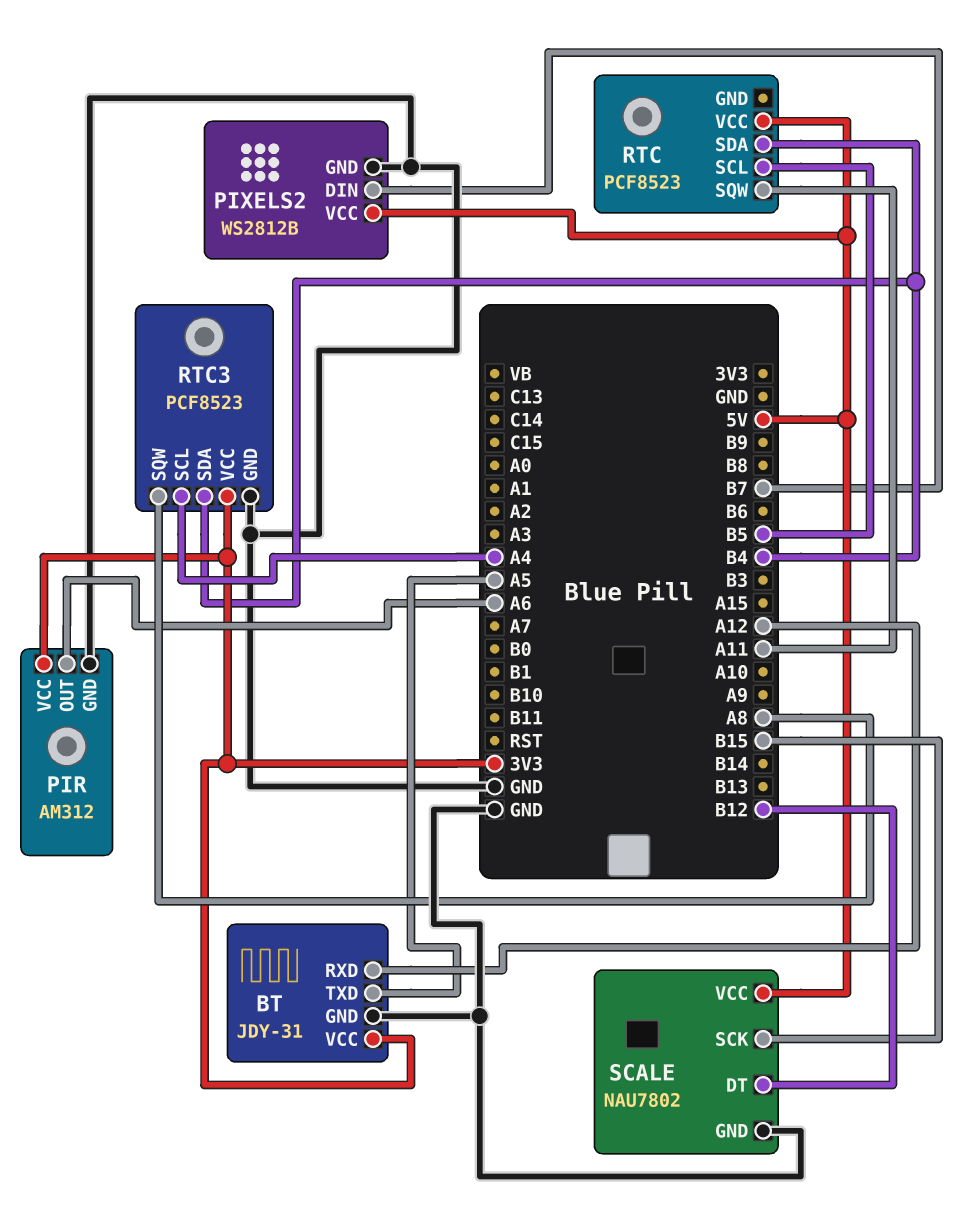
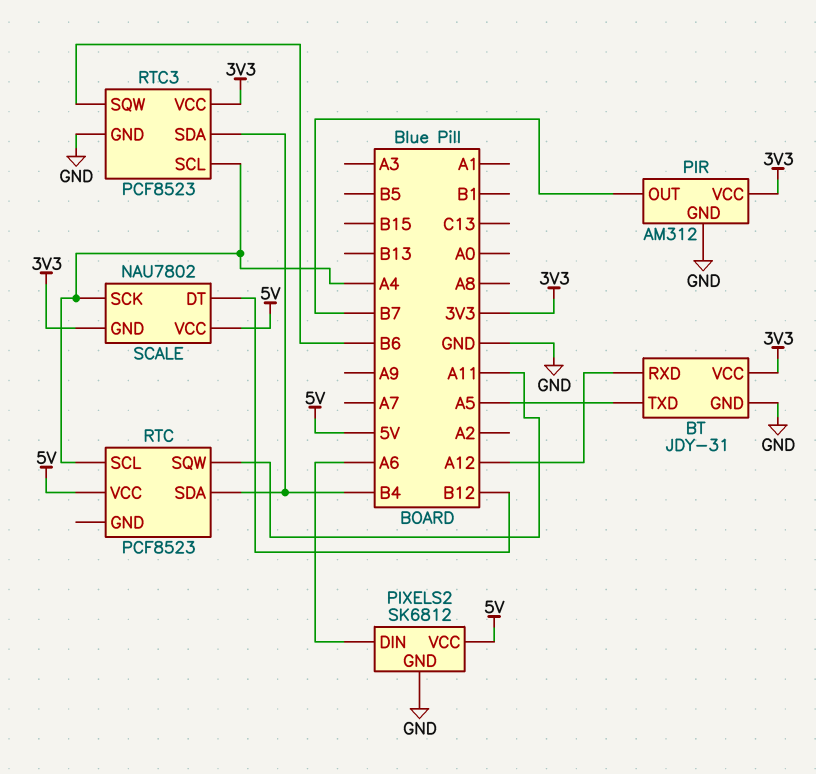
PIR pin OUT: A6 -> B7
PIXELS2: WS2812B -> SK6812
PIXELS2 pin DIN: B7 -> A6
RTC pin SCL: B5 -> A4
RTC3 pin SQW: A8 -> B6
SCALE pin GND: GND -> 3V3
SCALE pin SCK: B15 -> A4

